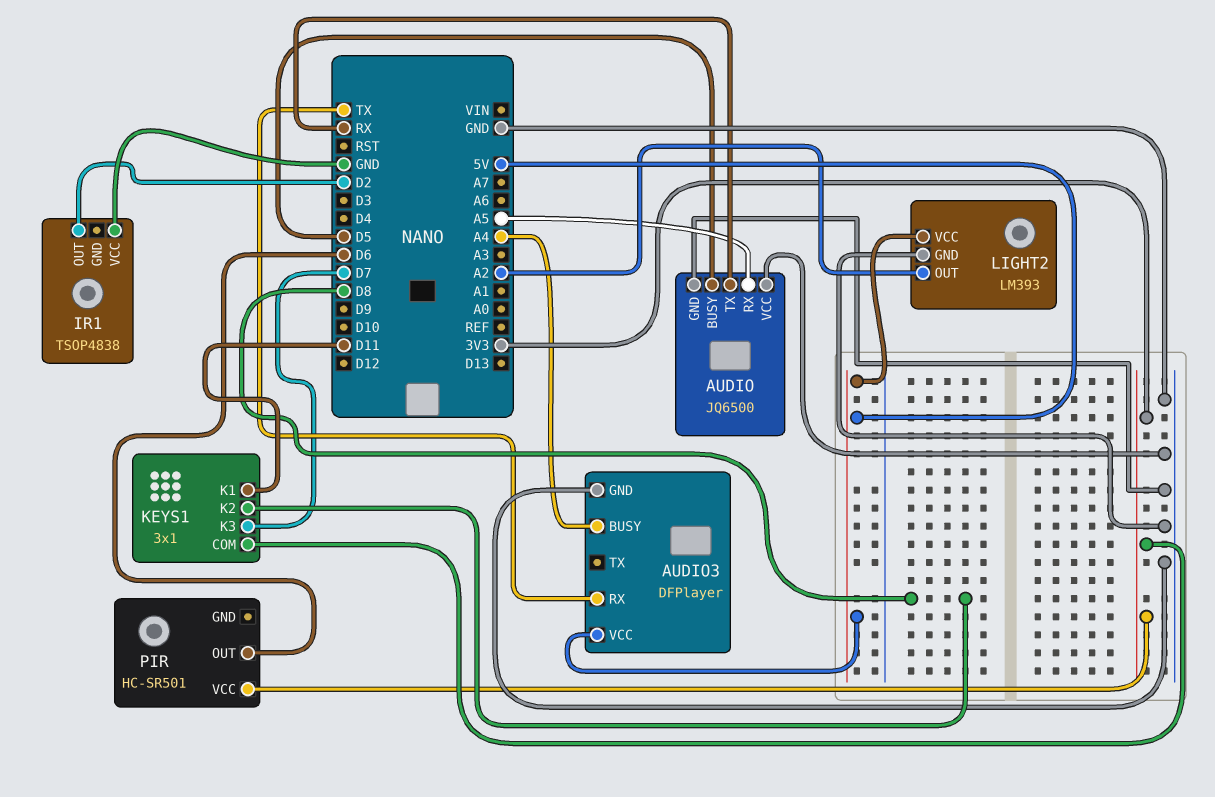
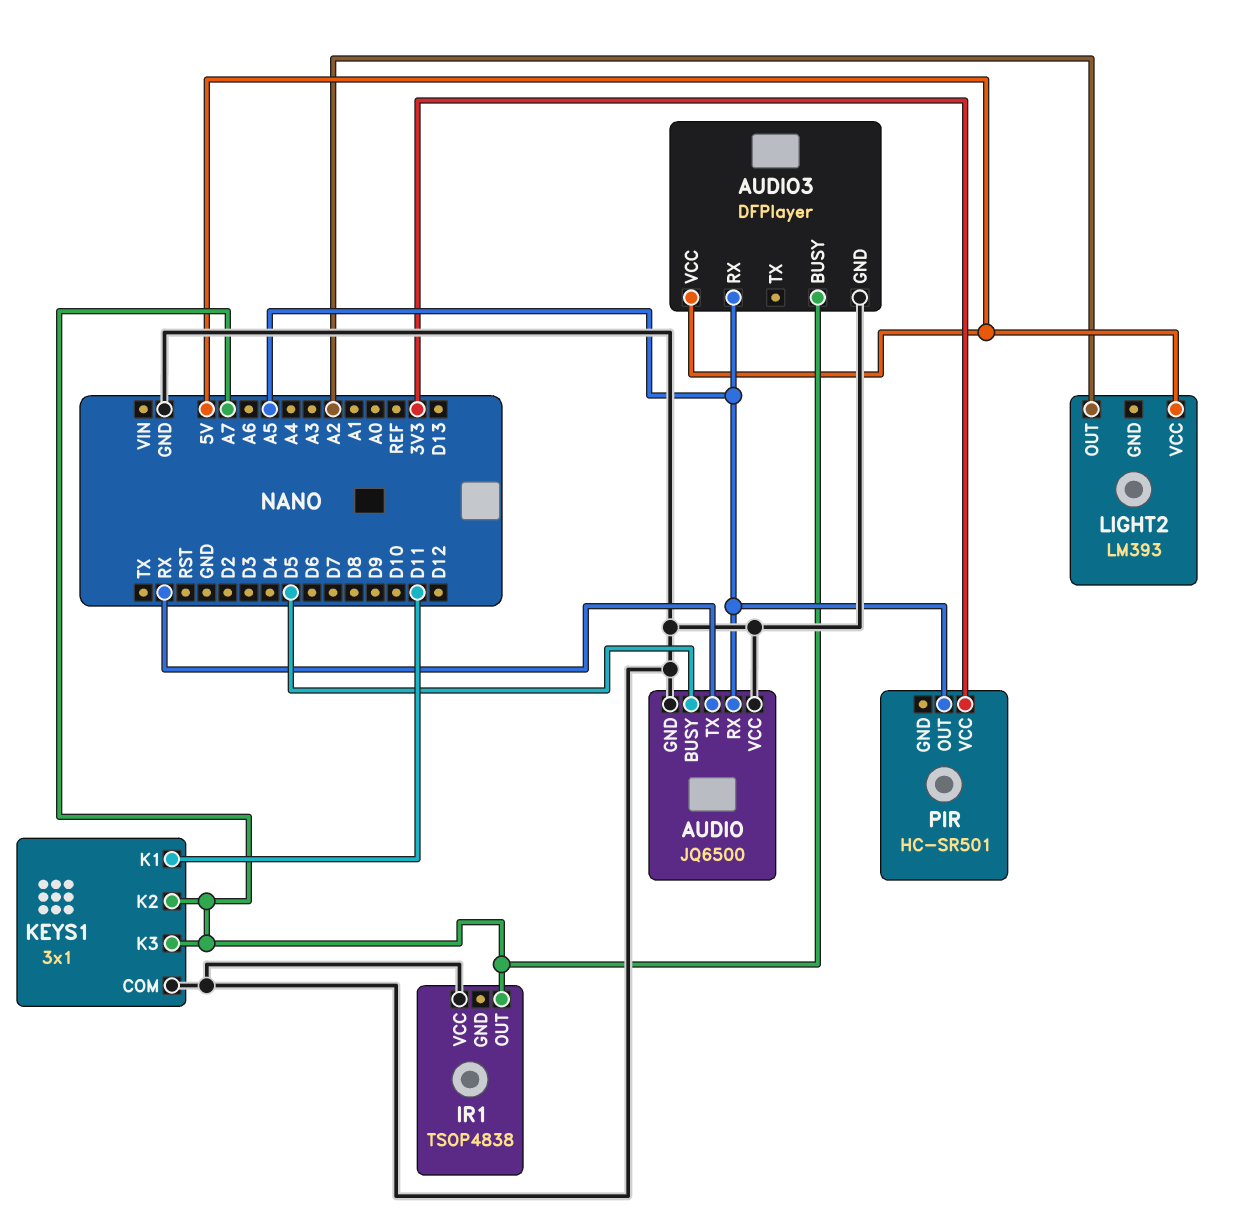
AUDIO3 pin BUSY: A4 -> A7
AUDIO3 pin RX: TX -> A5
IR1 pin OUT: D2 -> A7
KEYS1 pin COM: 3V3 -> GND
KEYS1 pin K2: D8 -> A7
KEYS1 pin K3: D7 -> A7
LIGHT2 pin GND: GND -> none
PIR pin OUT: D6 -> A5

